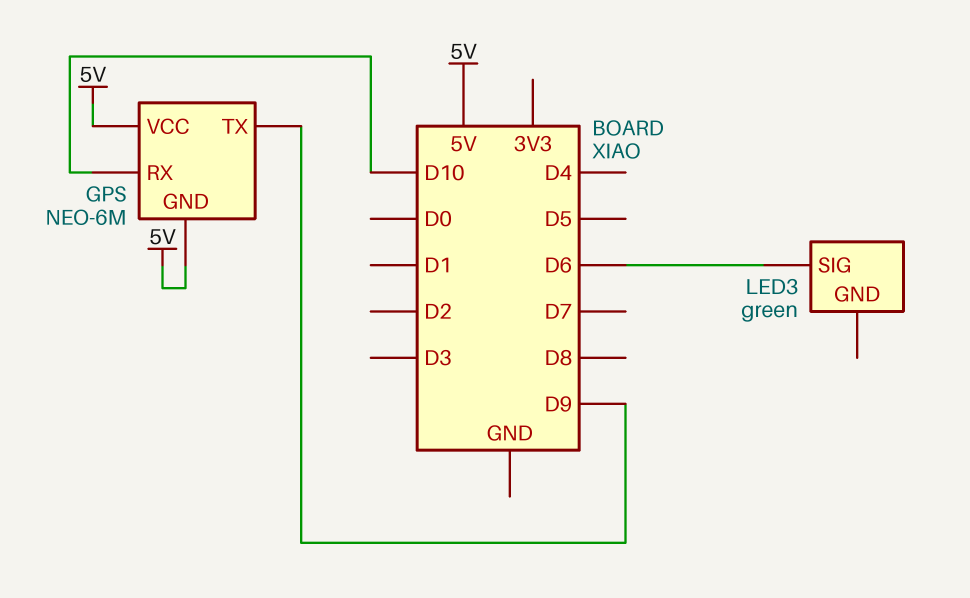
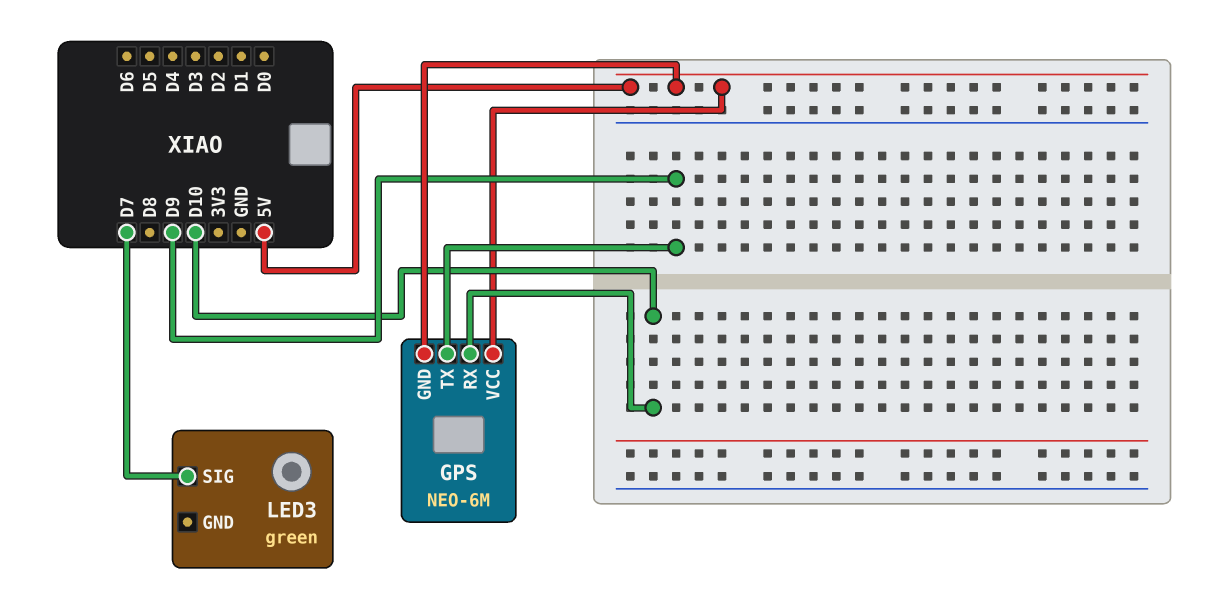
LED3 pin SIG: D6 -> D7

